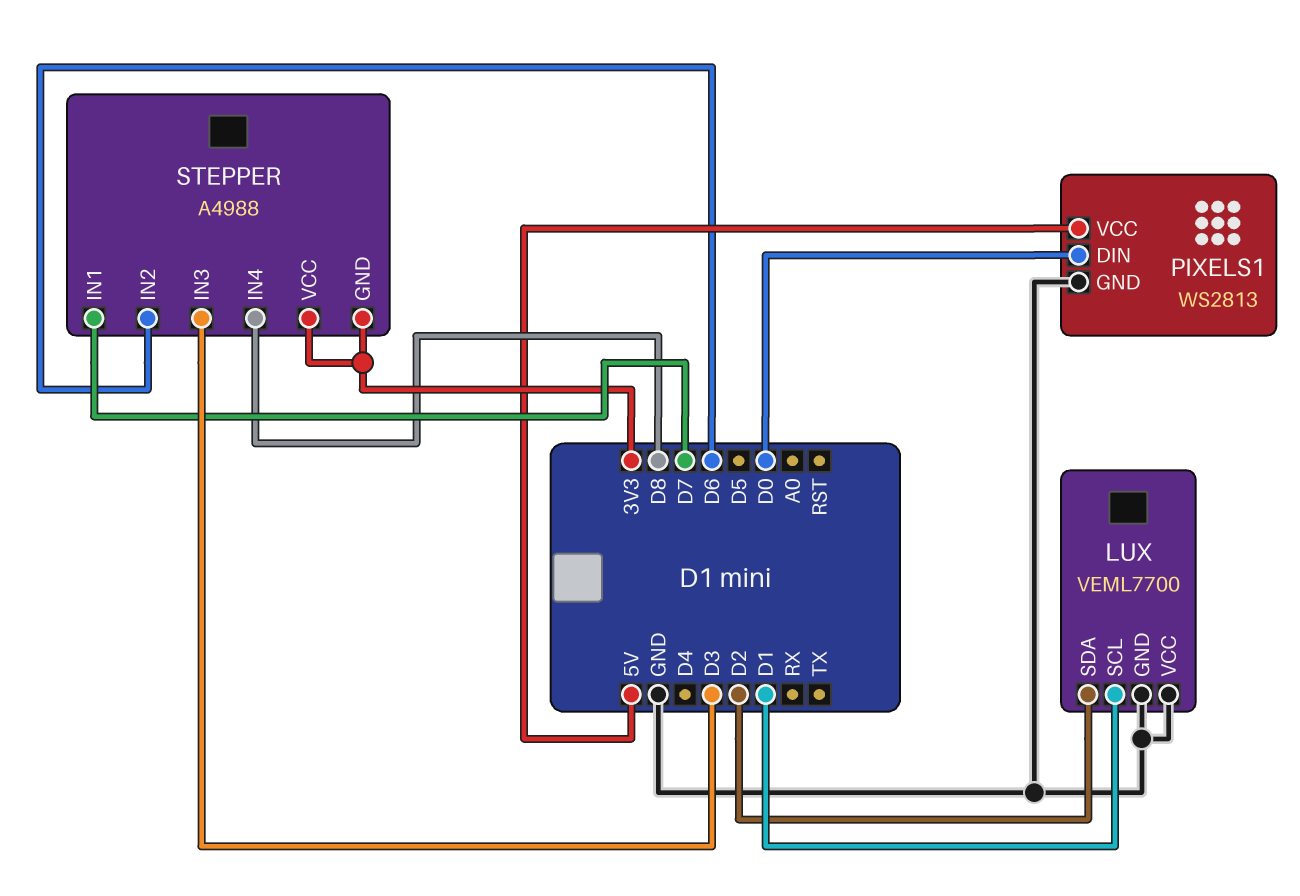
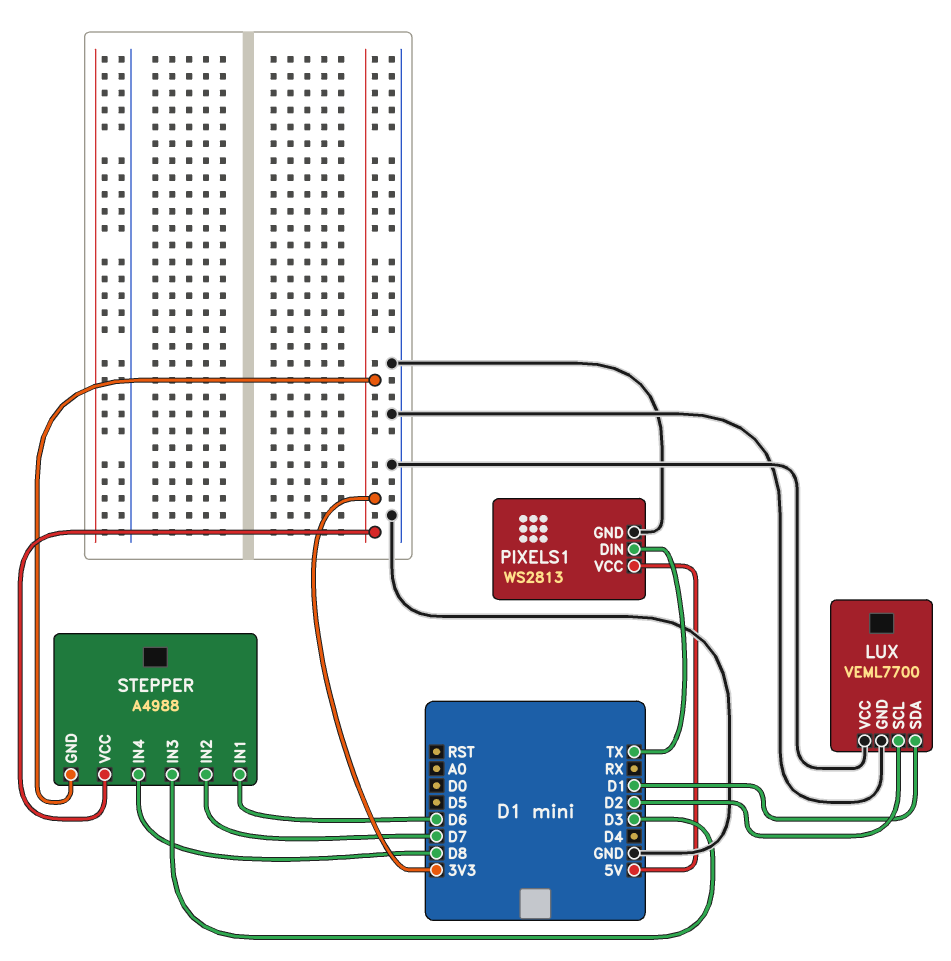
LUX pin SCL: D1 -> D2
LUX pin SDA: D2 -> D1
PIXELS1 pin DIN: D0 -> TX
STEPPER pin IN1: D7 -> D6
STEPPER pin IN2: D6 -> D7

